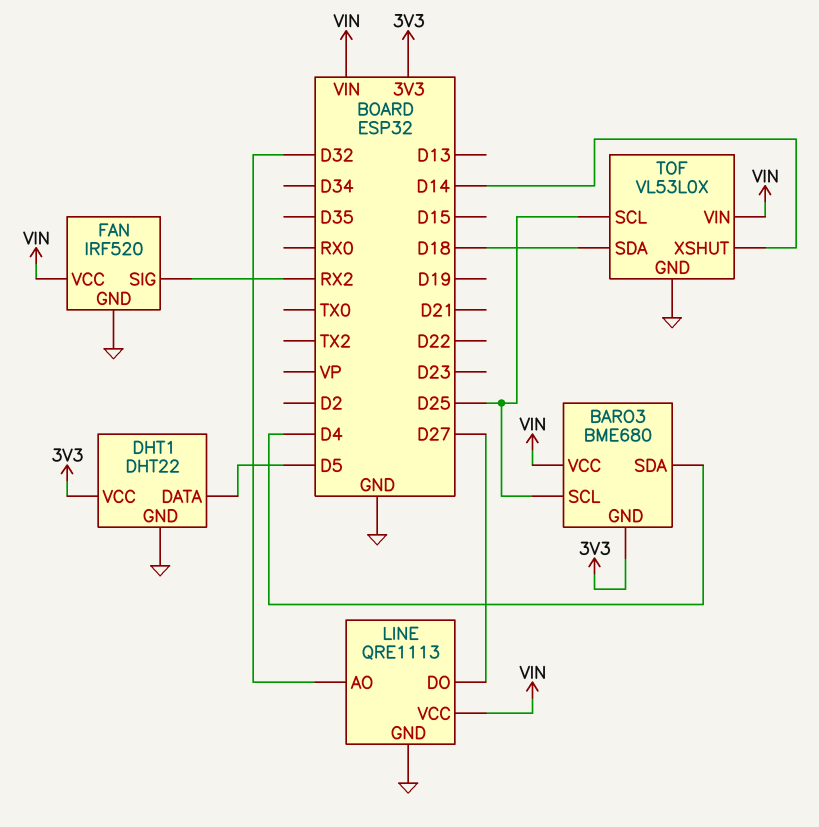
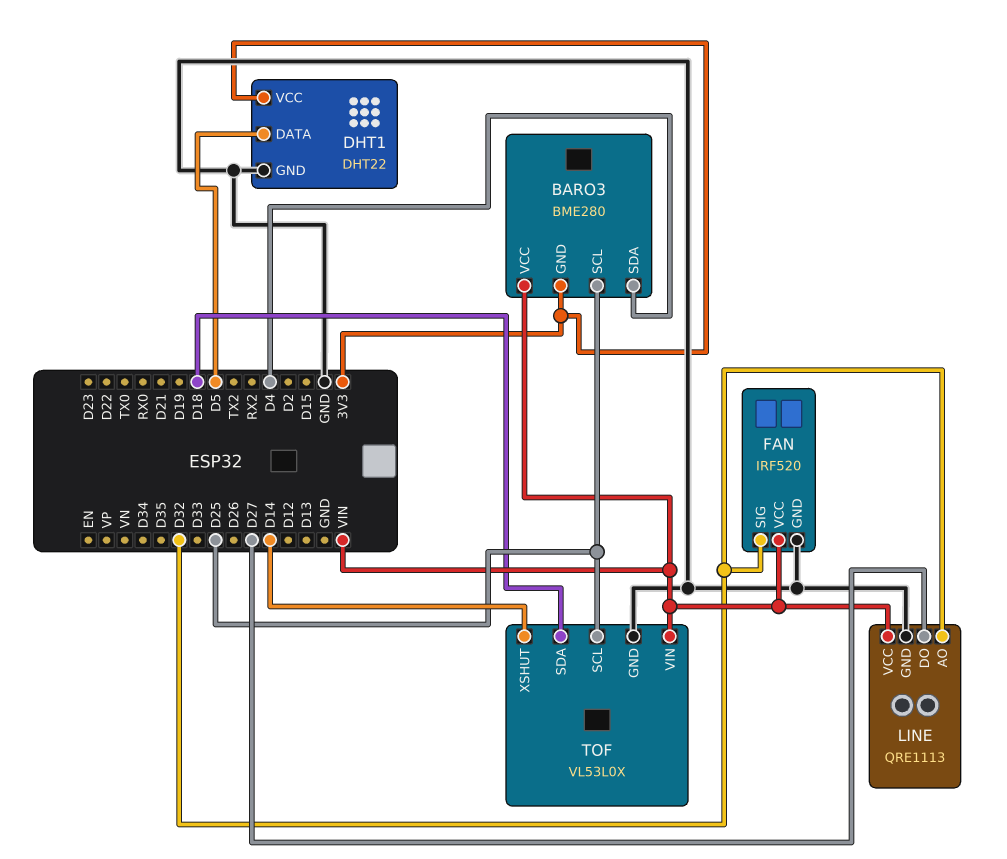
BARO3: BME680 -> BME280
FAN pin SIG: RX2 -> D32

